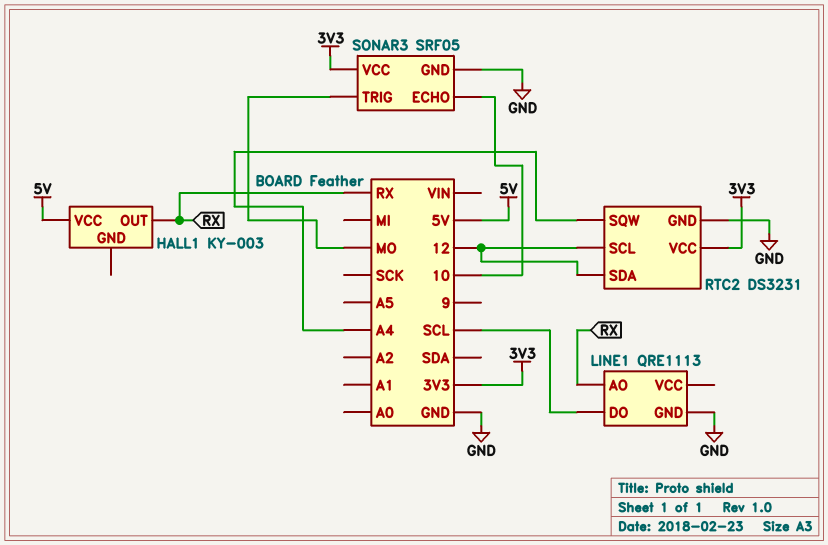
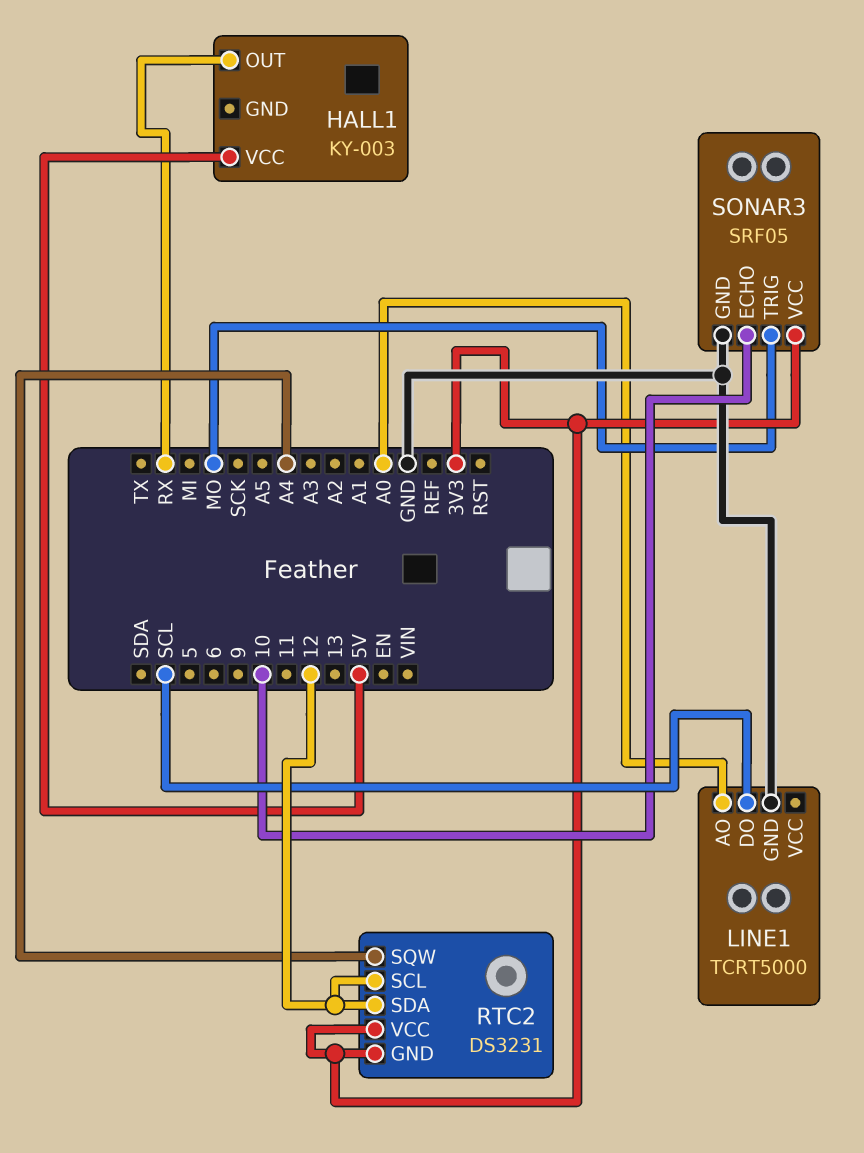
LINE1: QRE1113 -> TCRT5000
LINE1 pin AO: RX -> A0
RTC2 pin GND: GND -> 3V3

